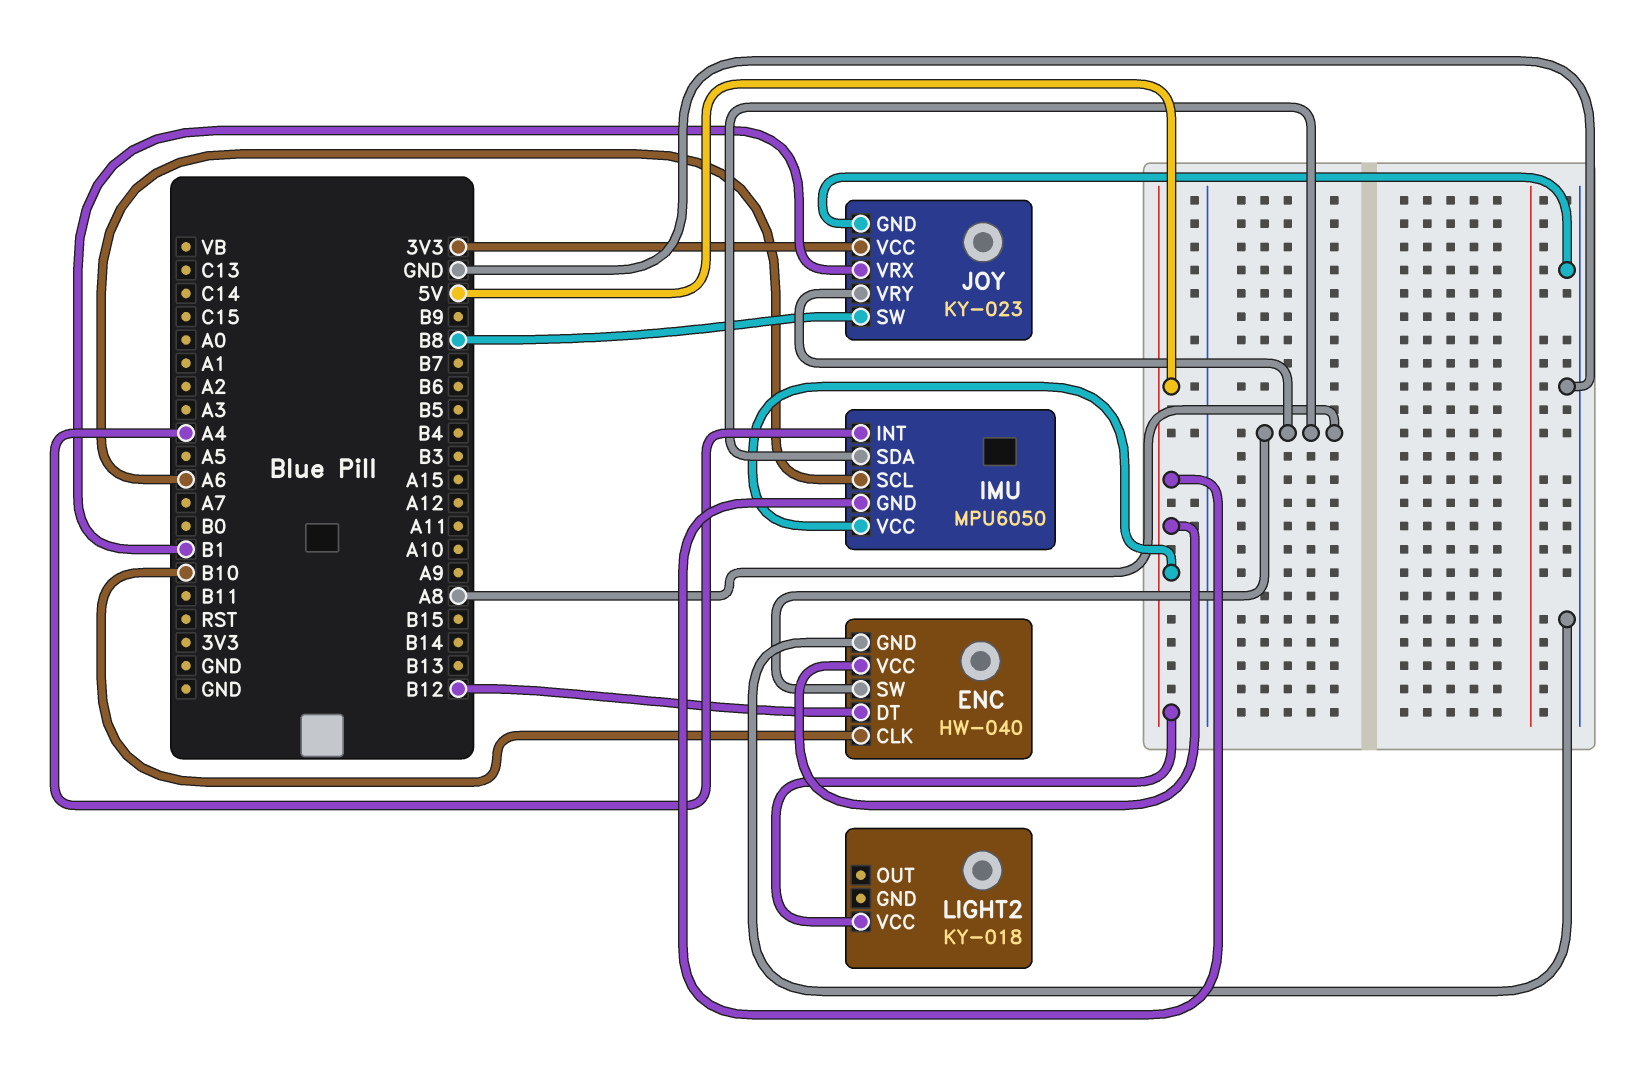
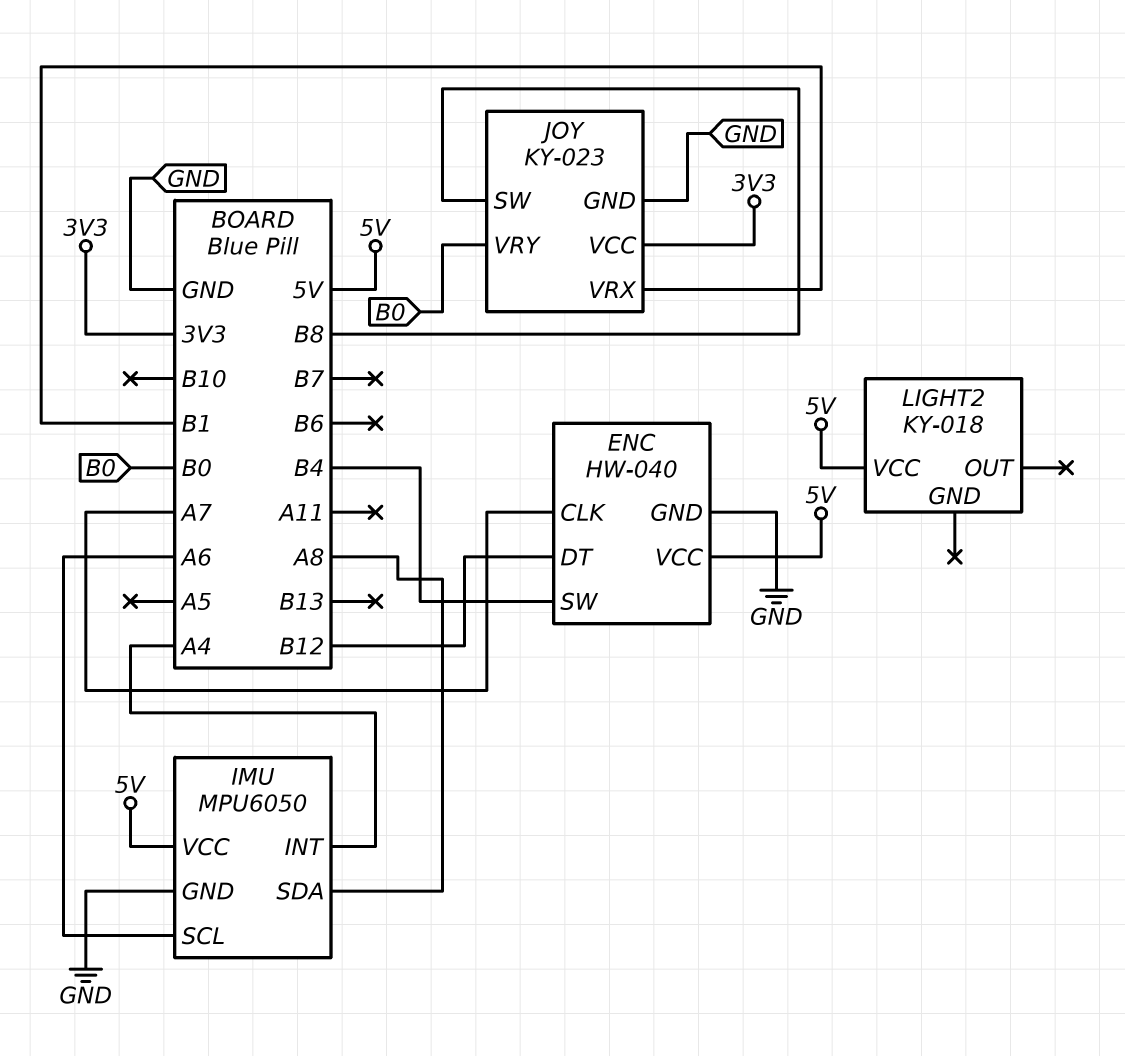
ENC pin CLK: B10 -> A7
ENC pin SW: A8 -> B4
IMU pin GND: 5V -> GND
JOY pin VRY: A8 -> B0

